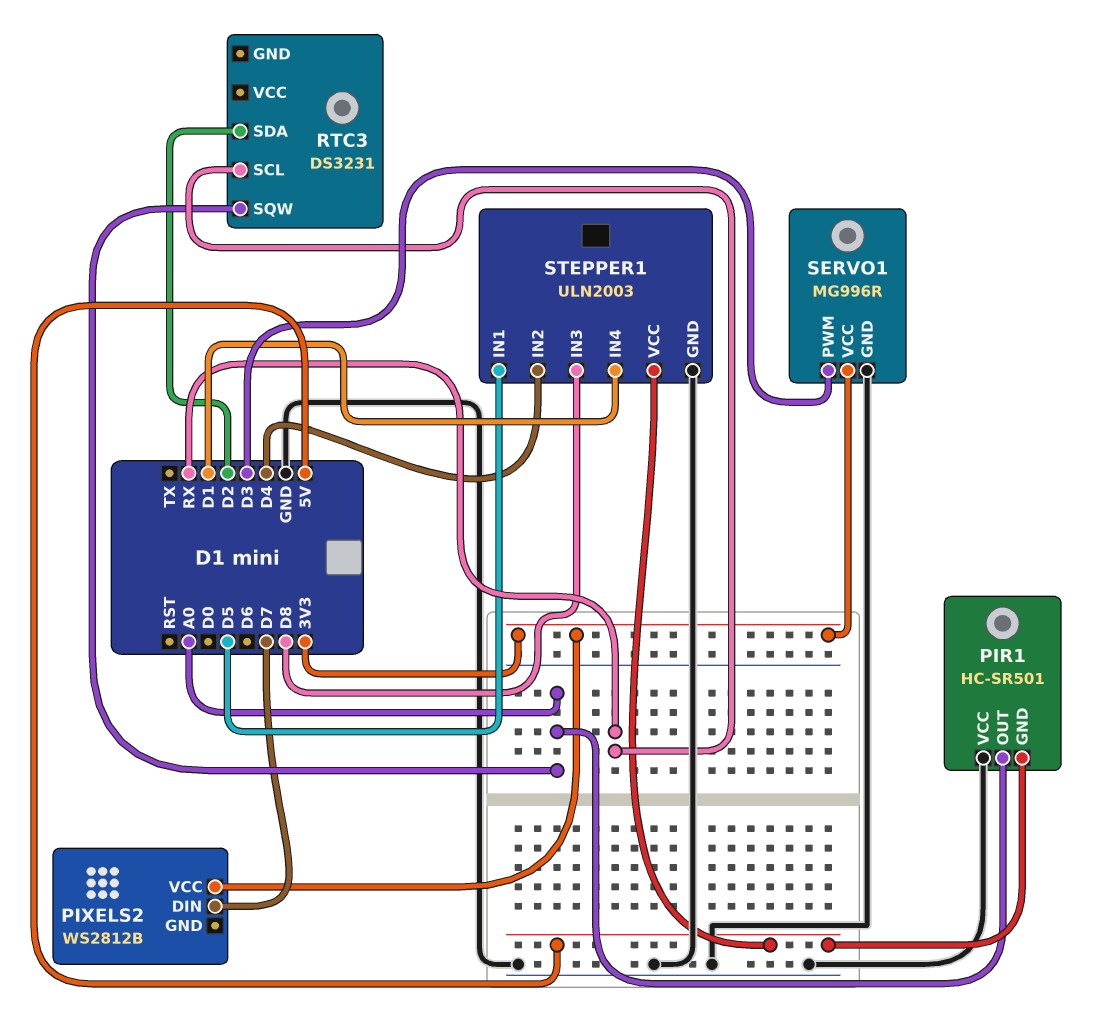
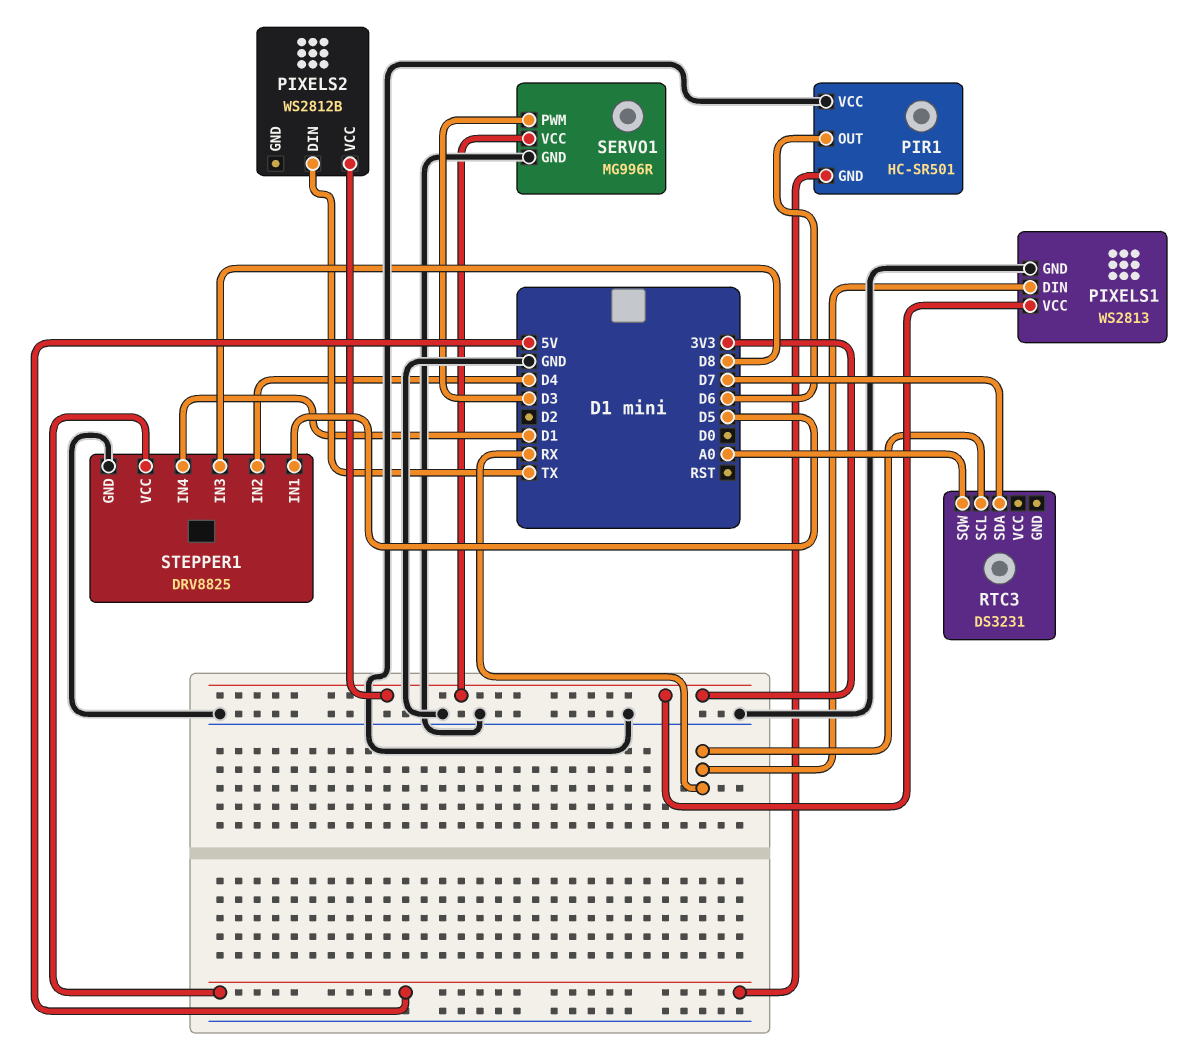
PIR1 pin OUT: A0 -> D6
PIXELS1: none -> WS2813
PIXELS1 pin DIN: none -> RX
PIXELS1 pin GND: none -> GND
PIXELS1 pin VCC: none -> 3V3
PIXELS2 pin DIN: D7 -> TX
RTC3 pin SDA: D2 -> D7
STEPPER1: ULN2003 -> DRV8825

